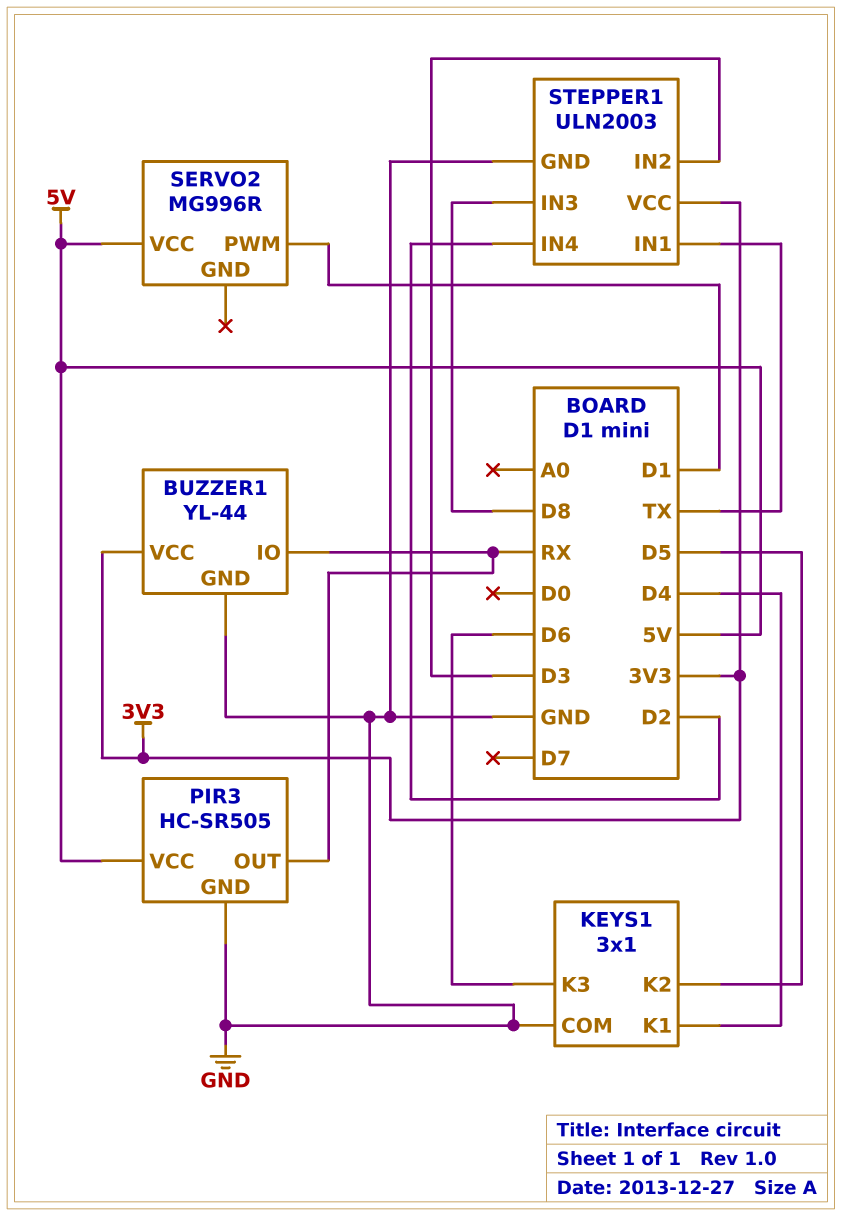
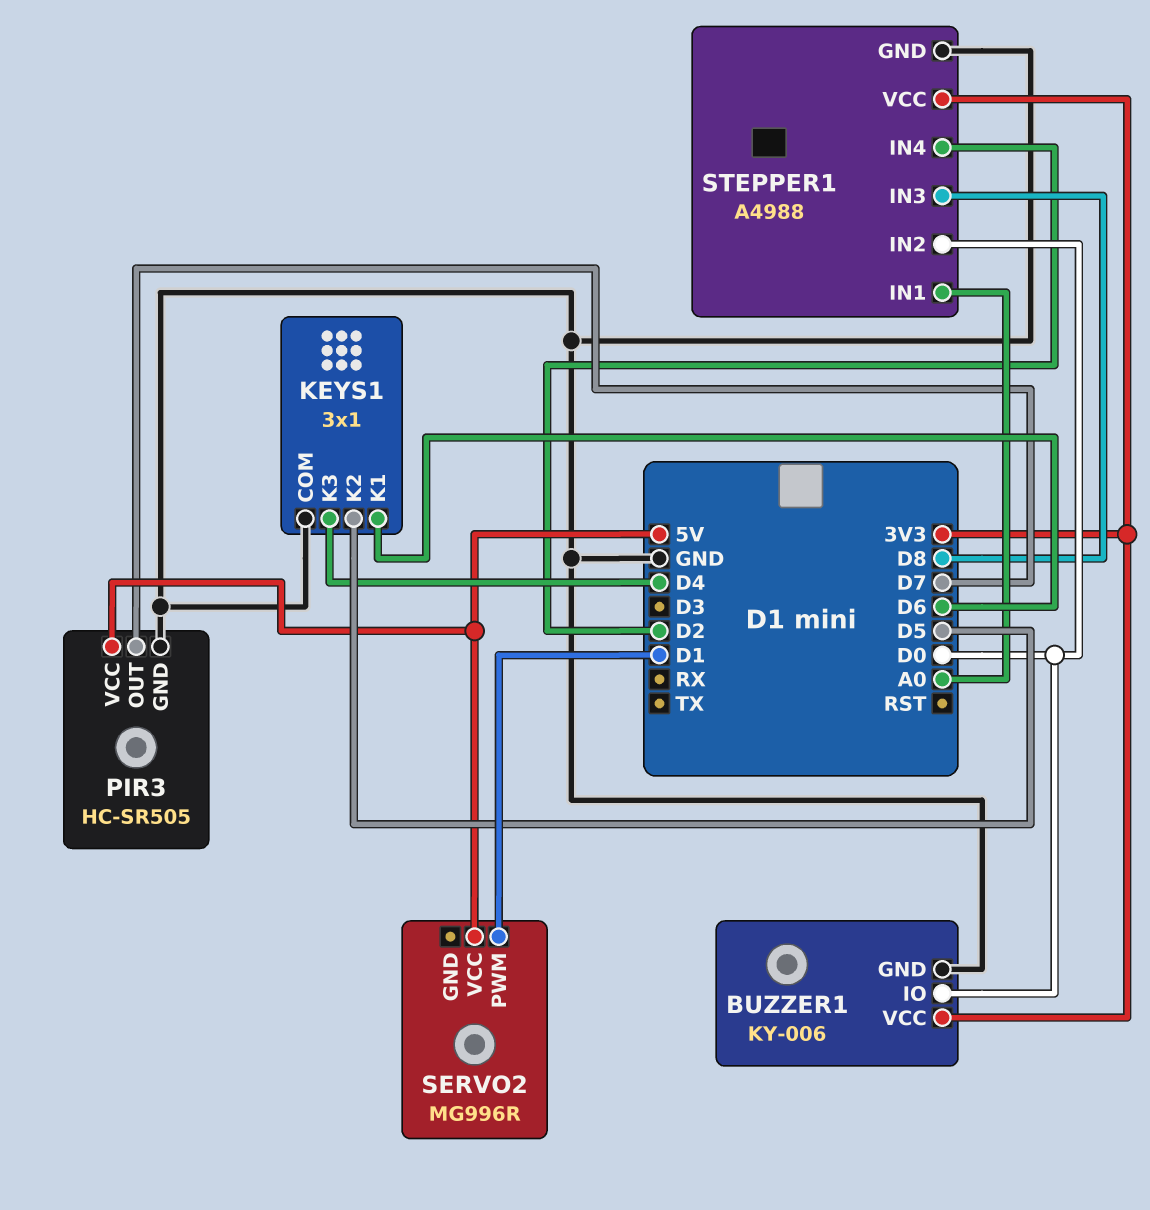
BUZZER1: YL-44 -> KY-006
BUZZER1 pin IO: RX -> D0
KEYS1 pin K1: D4 -> D6
KEYS1 pin K3: D6 -> D4
PIR3 pin OUT: RX -> D7
STEPPER1: ULN2003 -> A4988
STEPPER1 pin IN1: TX -> A0
STEPPER1 pin IN2: D3 -> D0

